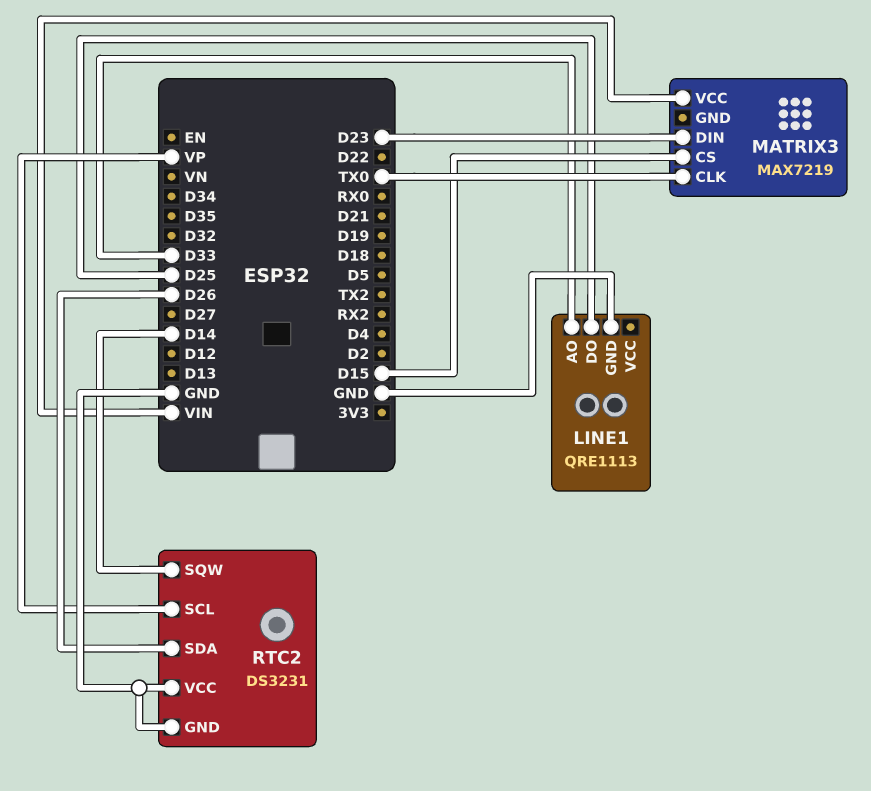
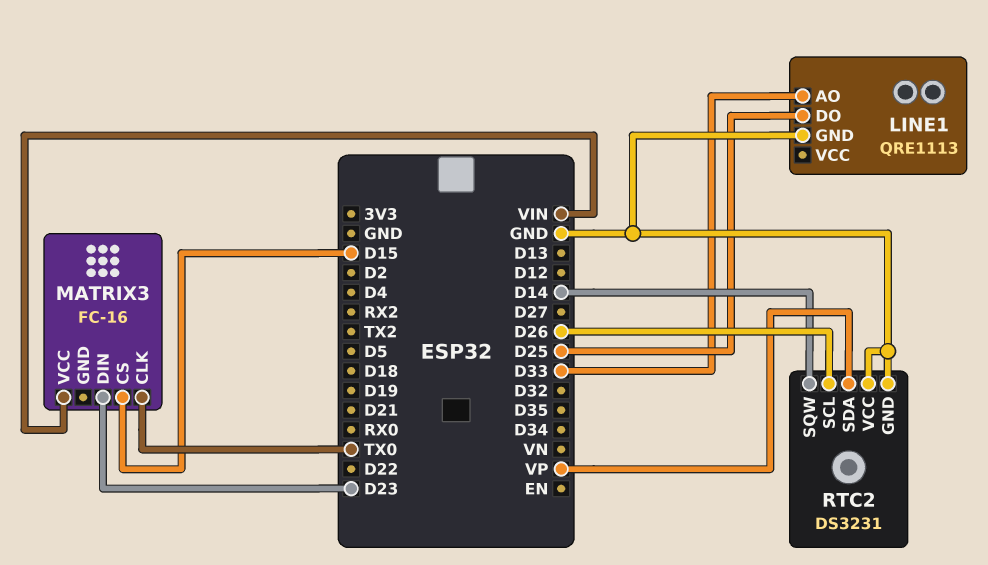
MATRIX3: MAX7219 -> FC-16
RTC2 pin SCL: VP -> D26
RTC2 pin SDA: D26 -> VP

